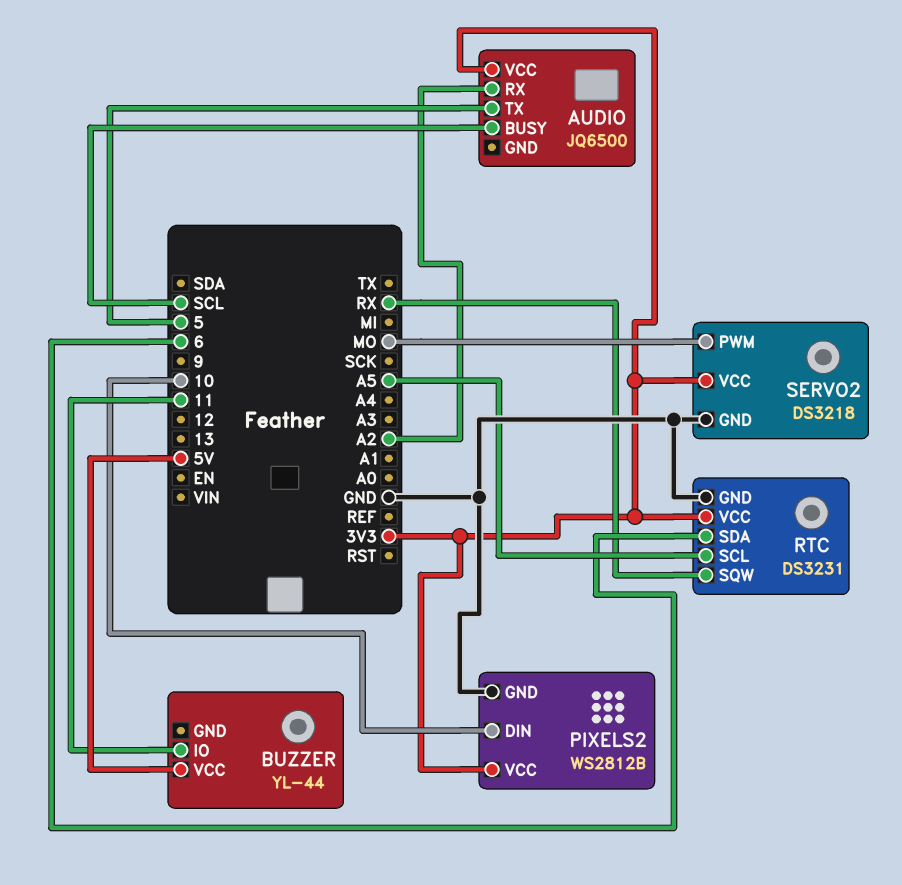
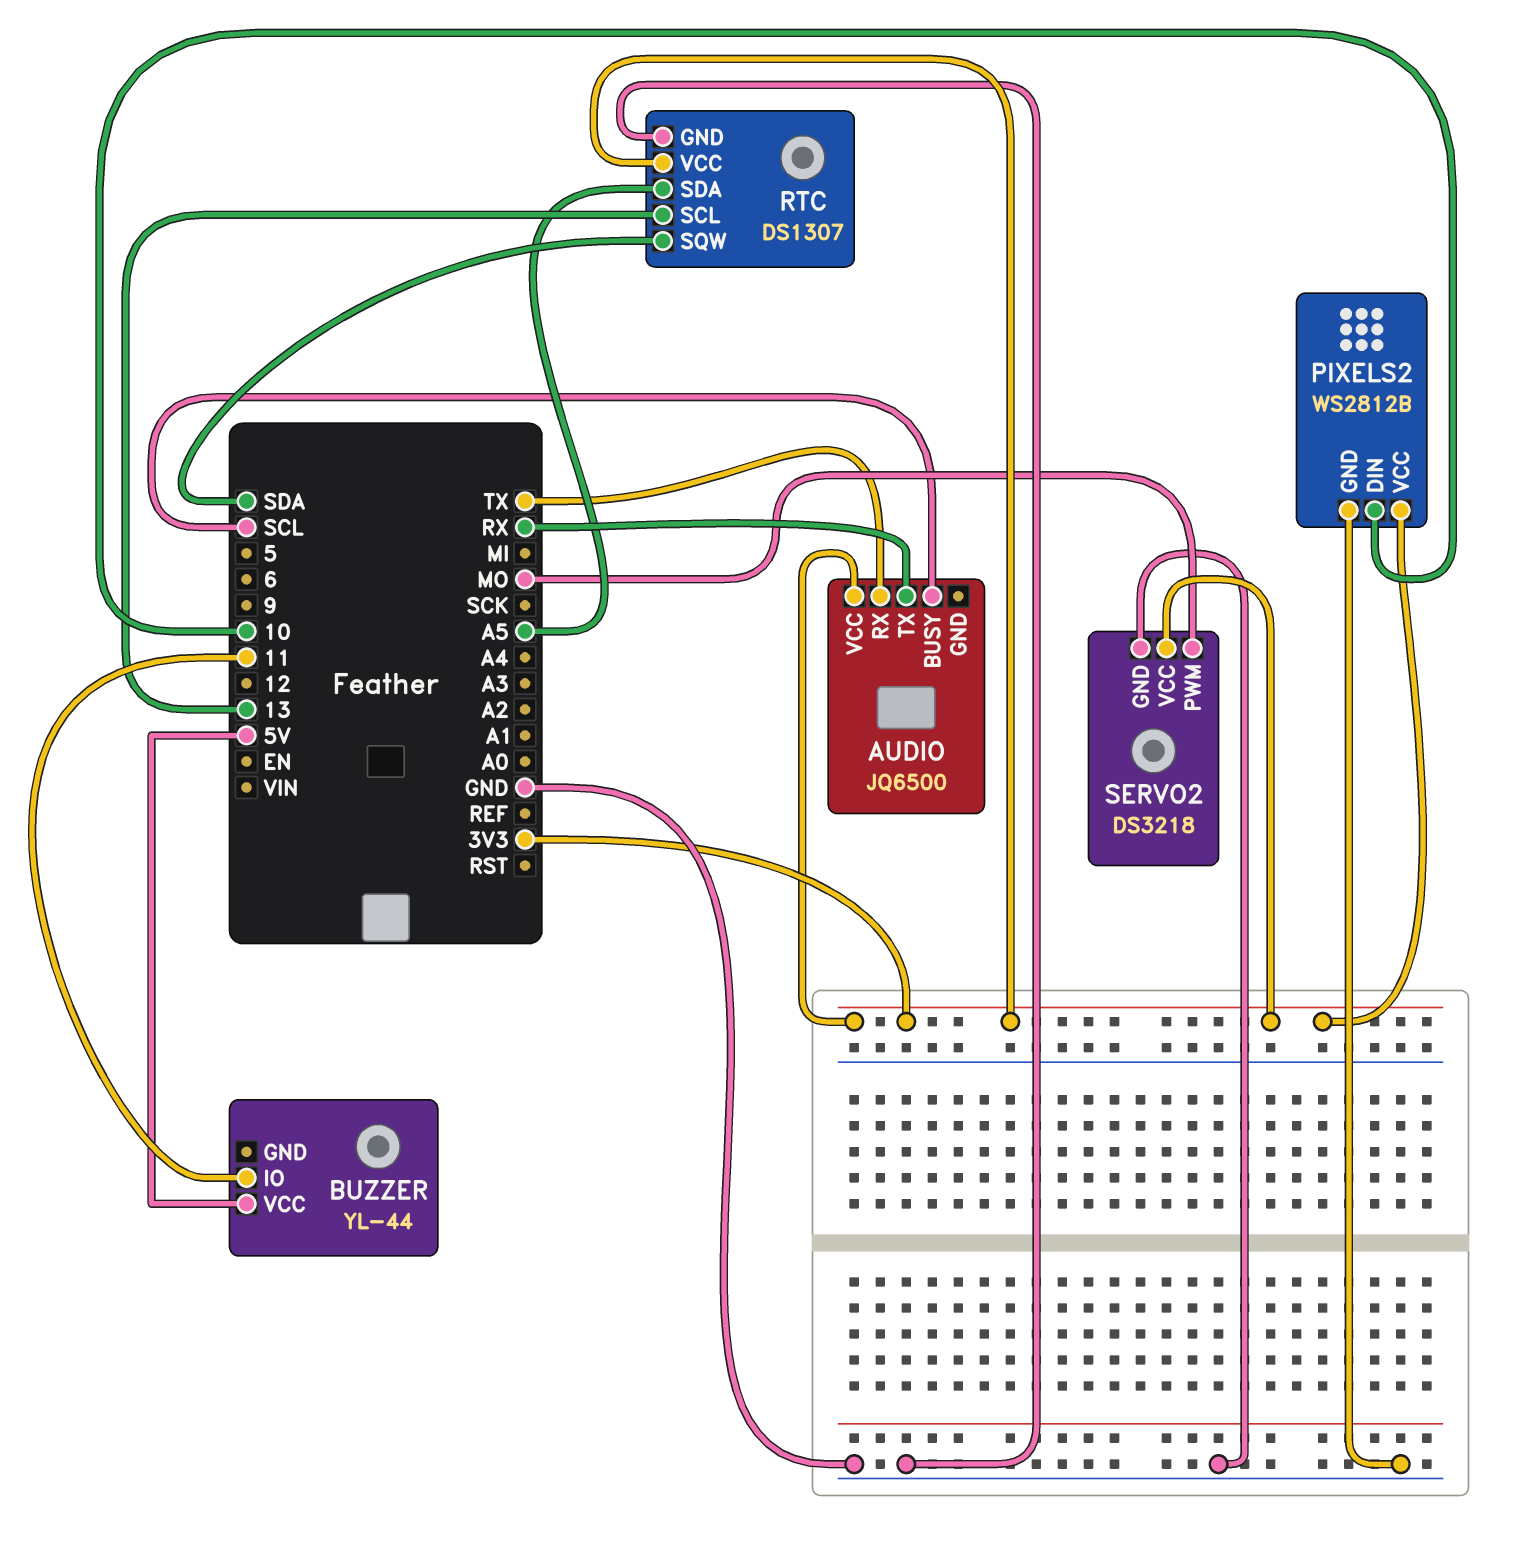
AUDIO pin RX: A2 -> TX
AUDIO pin TX: 5 -> RX
RTC: DS3231 -> DS1307
RTC pin SCL: A5 -> 13
RTC pin SDA: 6 -> A5
RTC pin SQW: RX -> SDA

